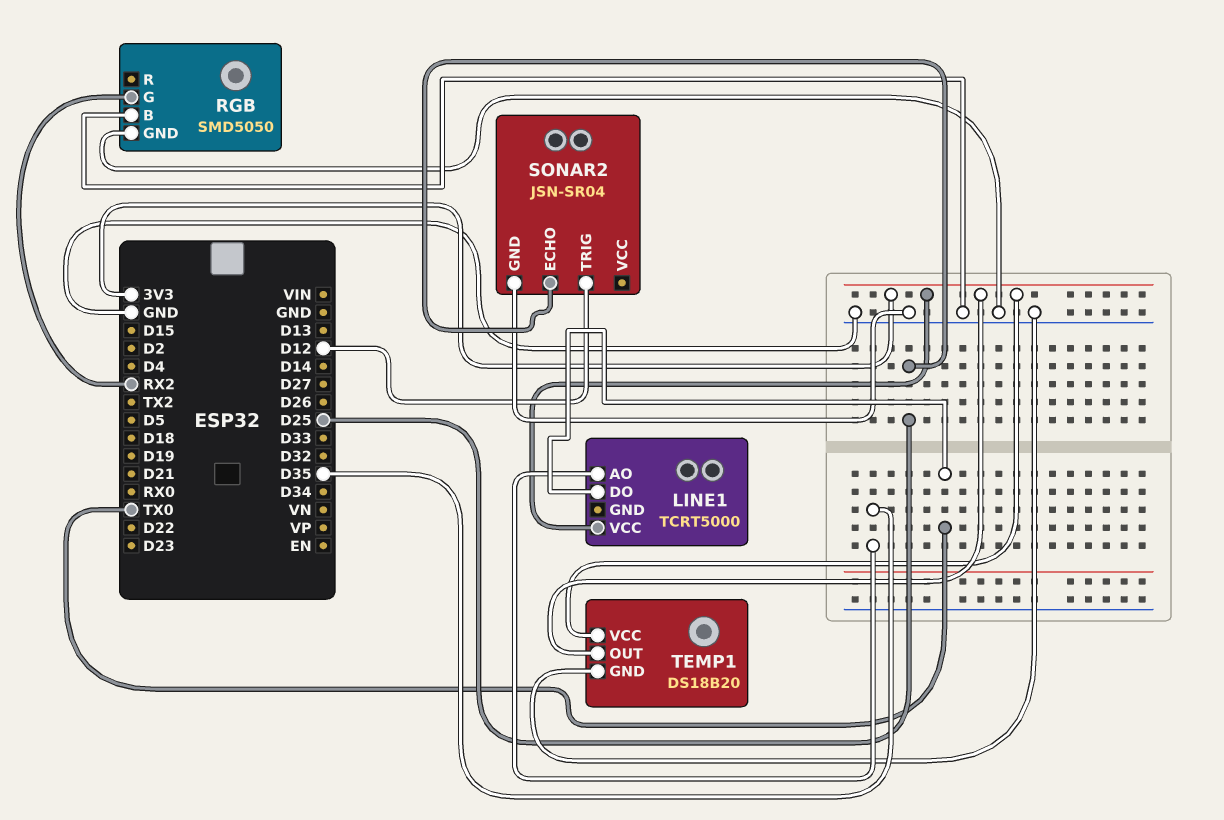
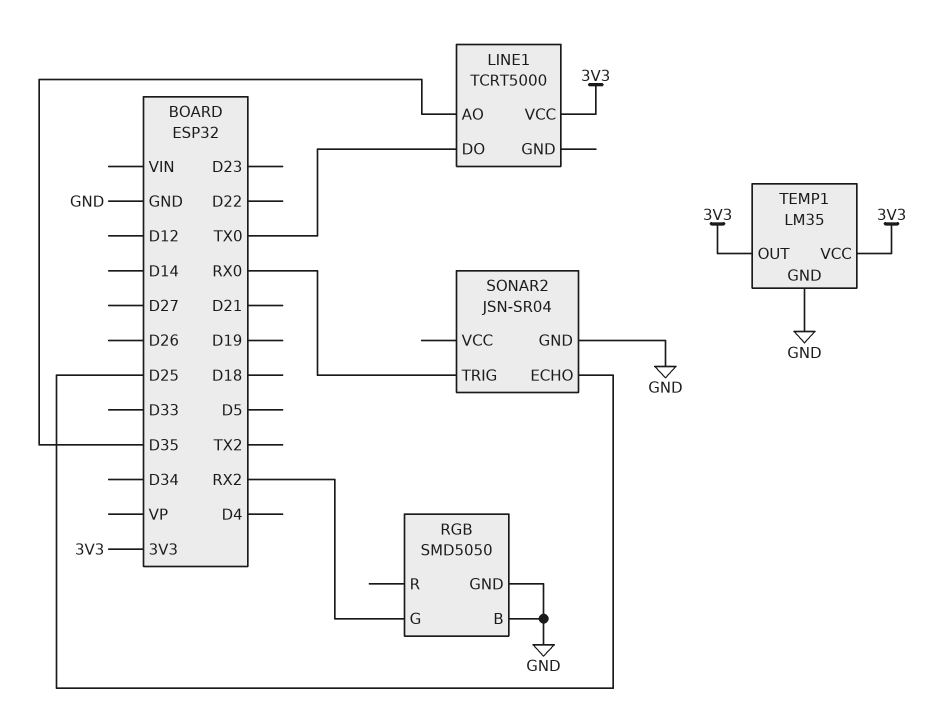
SONAR2 pin TRIG: D12 -> RX0
TEMP1: DS18B20 -> LM35

